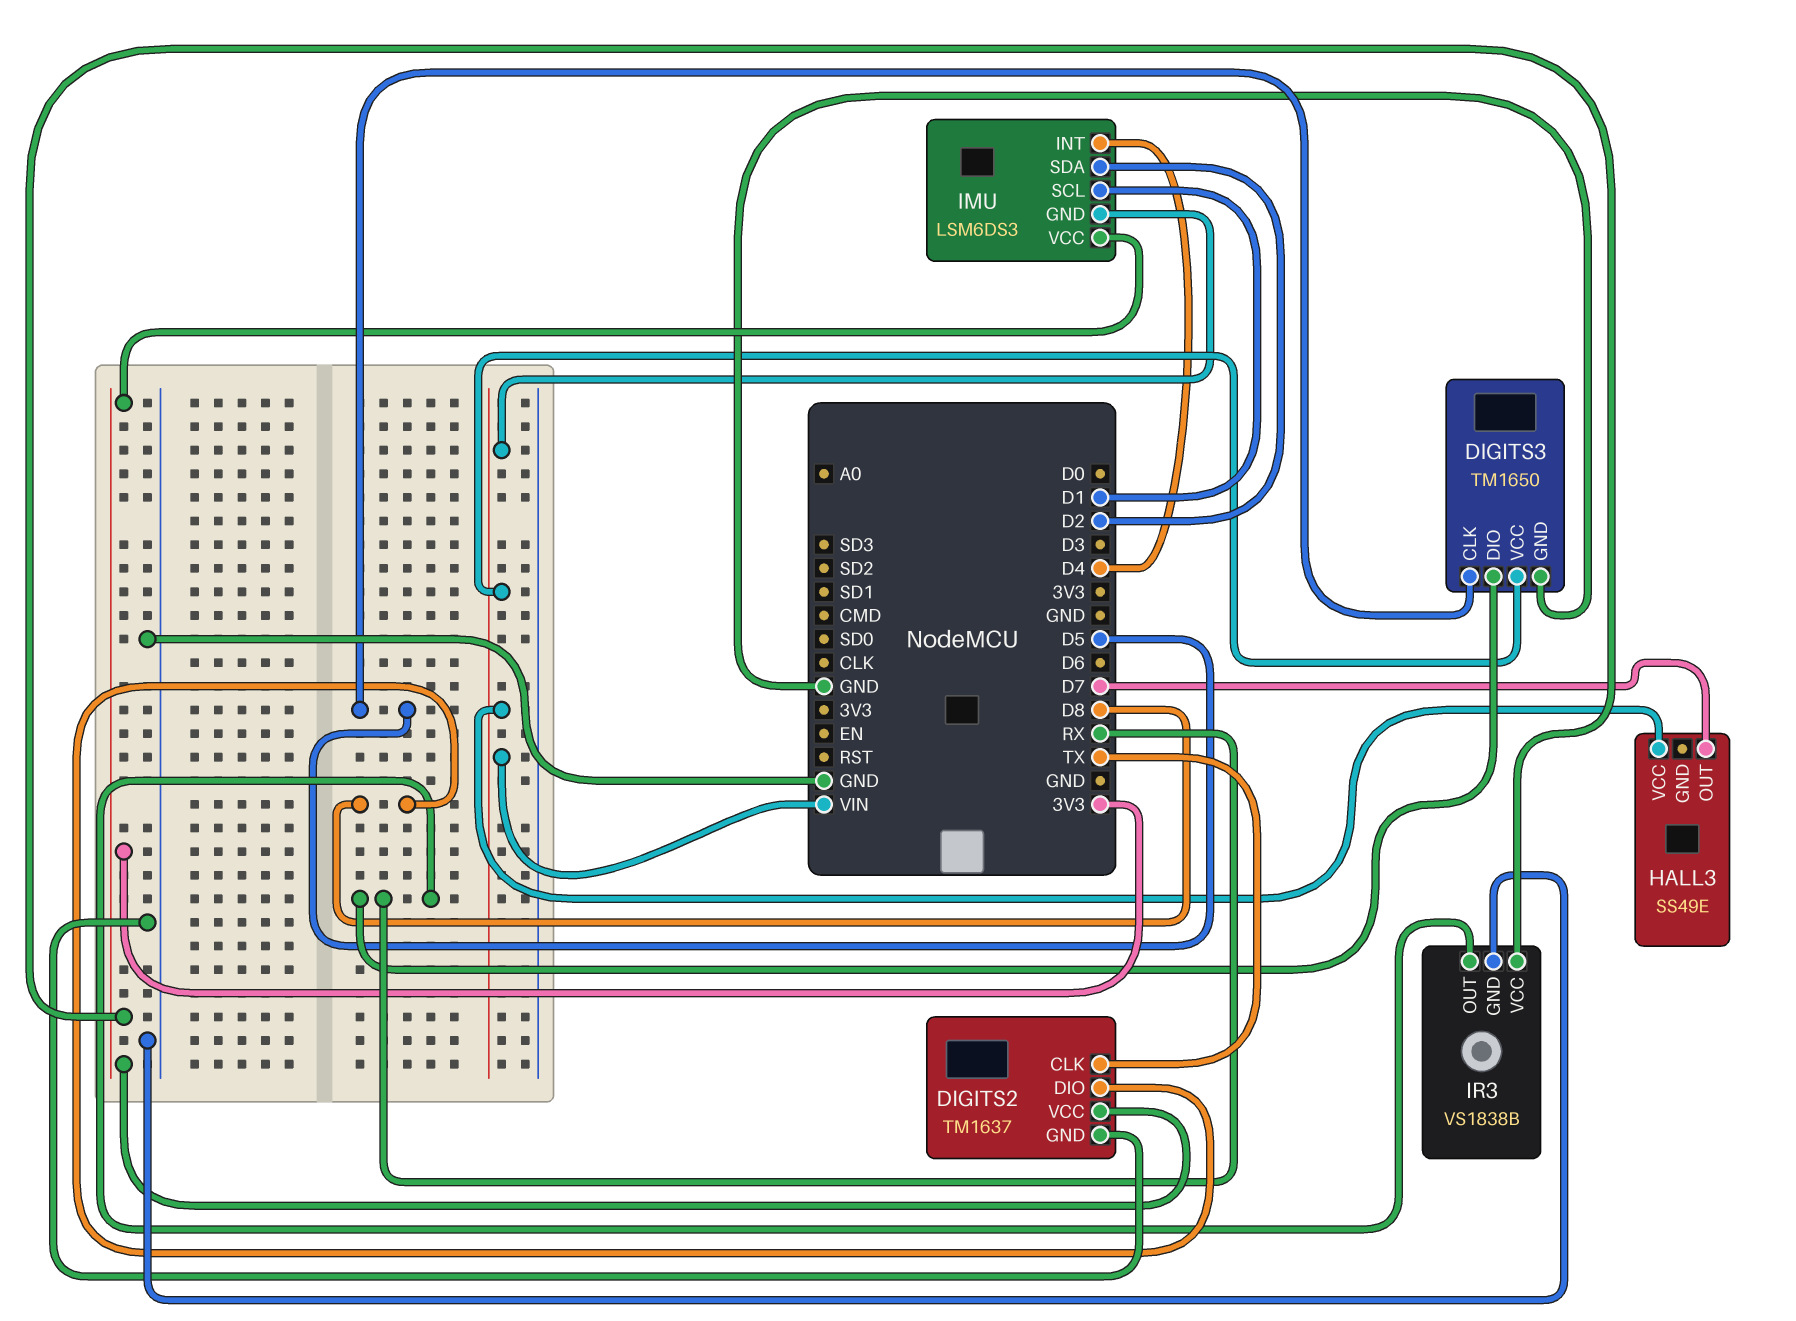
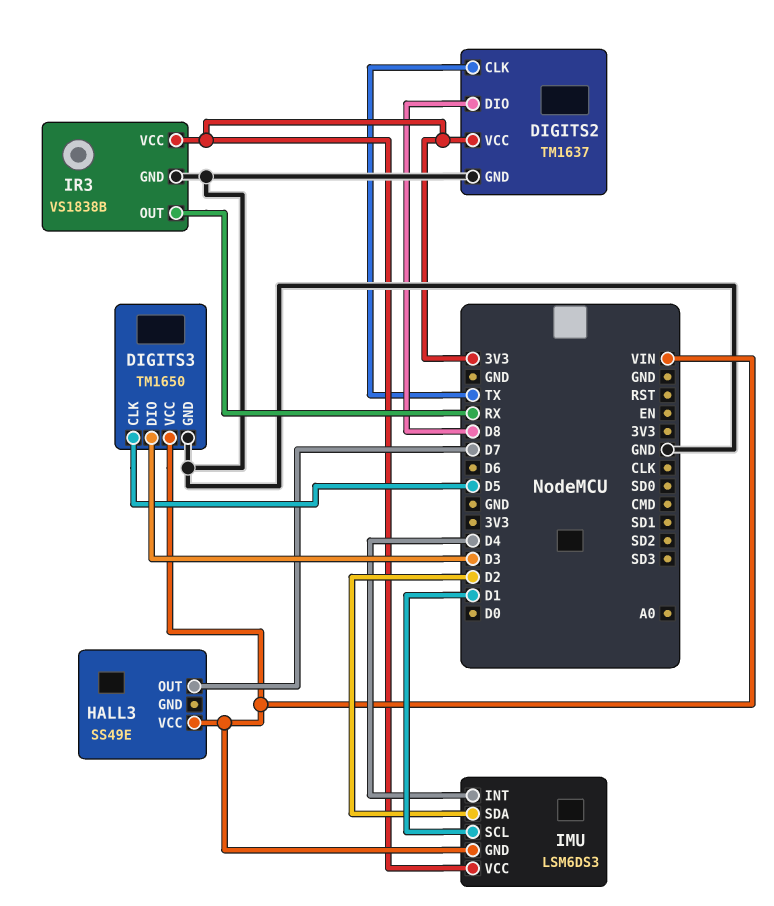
DIGITS3 pin DIO: RX -> D3

